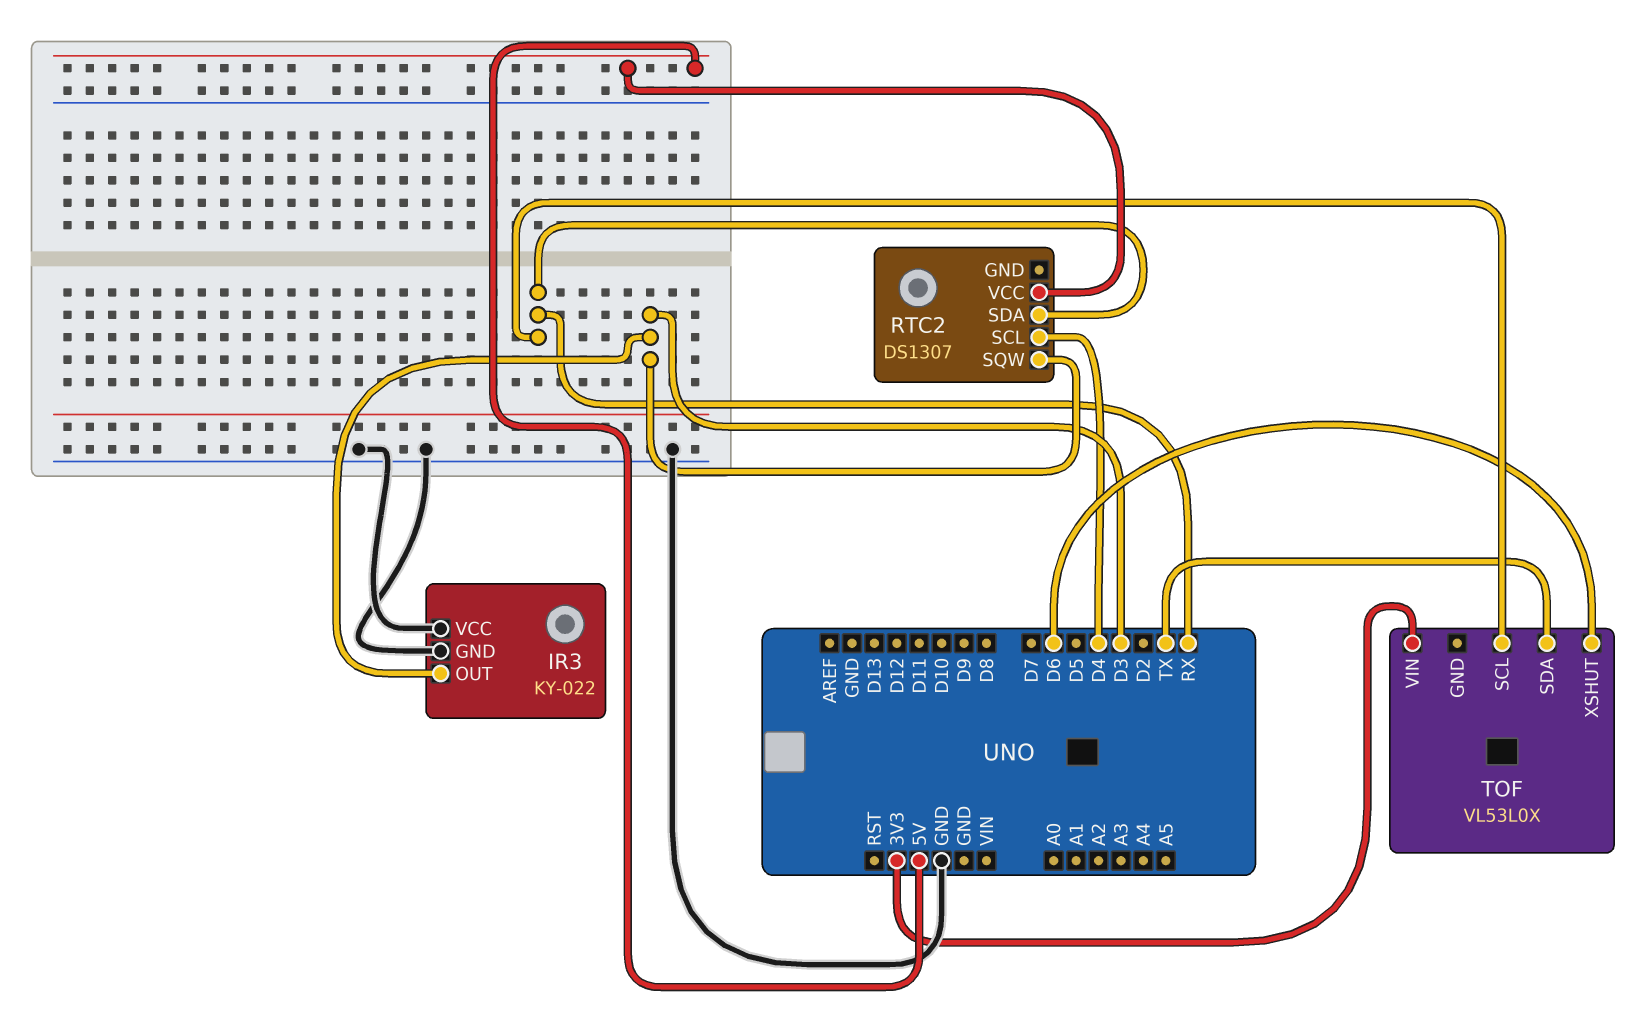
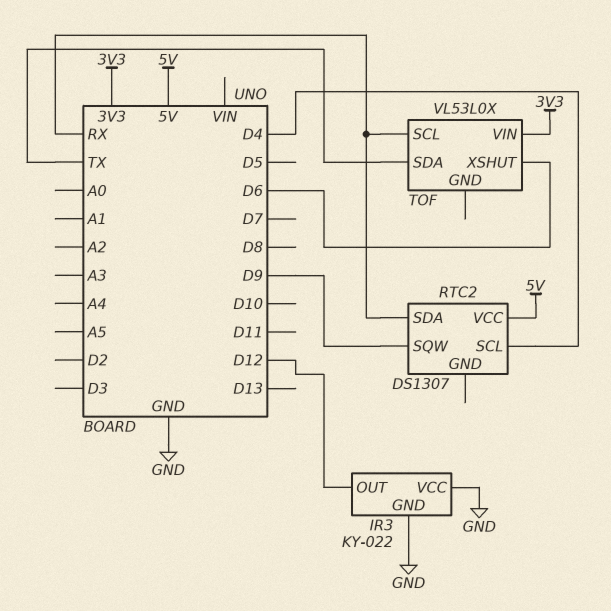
IR3 pin OUT: D3 -> D12
RTC2 pin SQW: D3 -> D9

